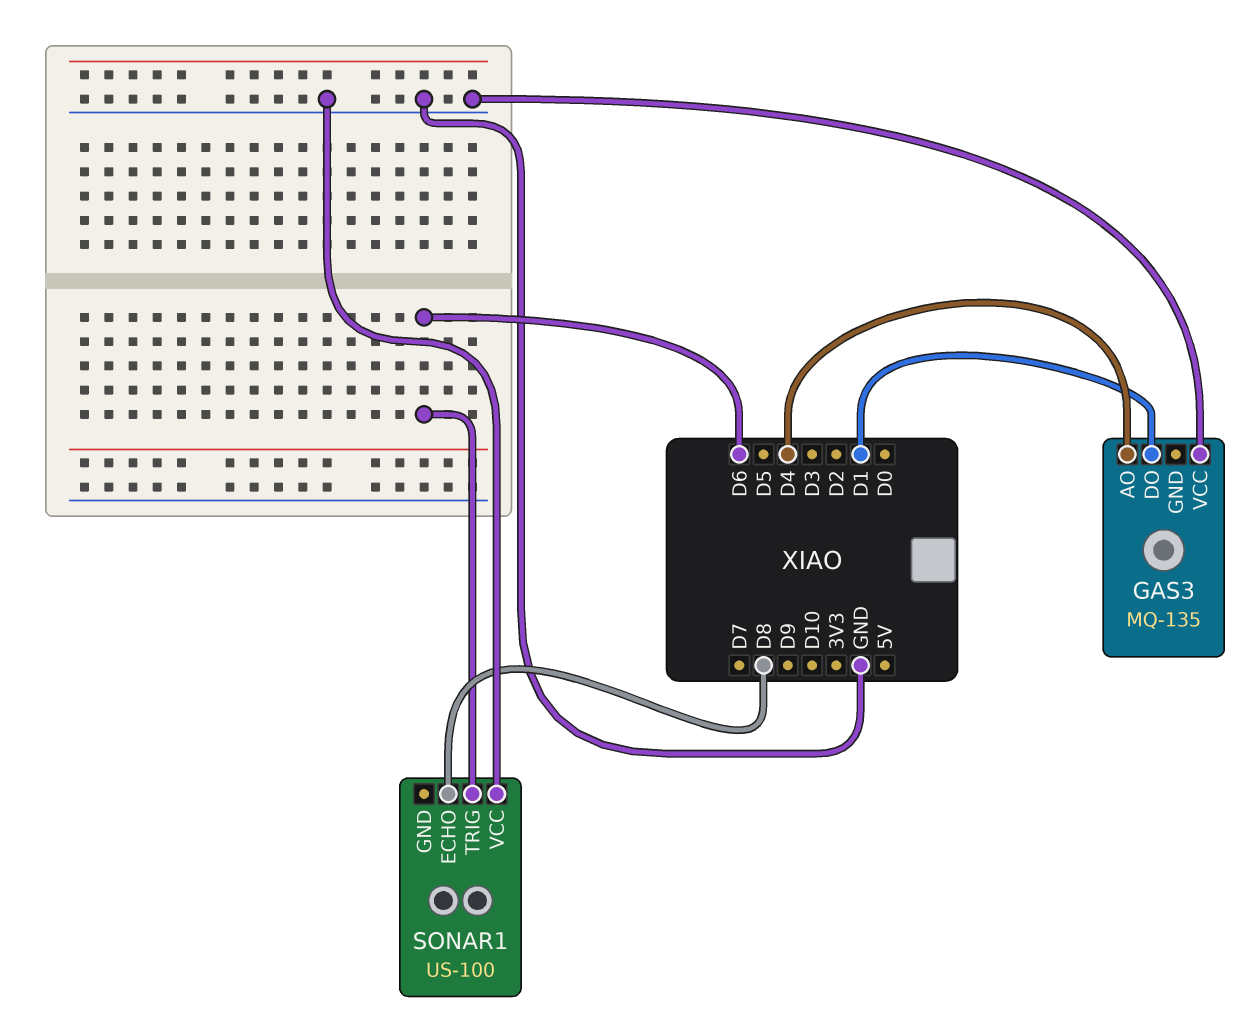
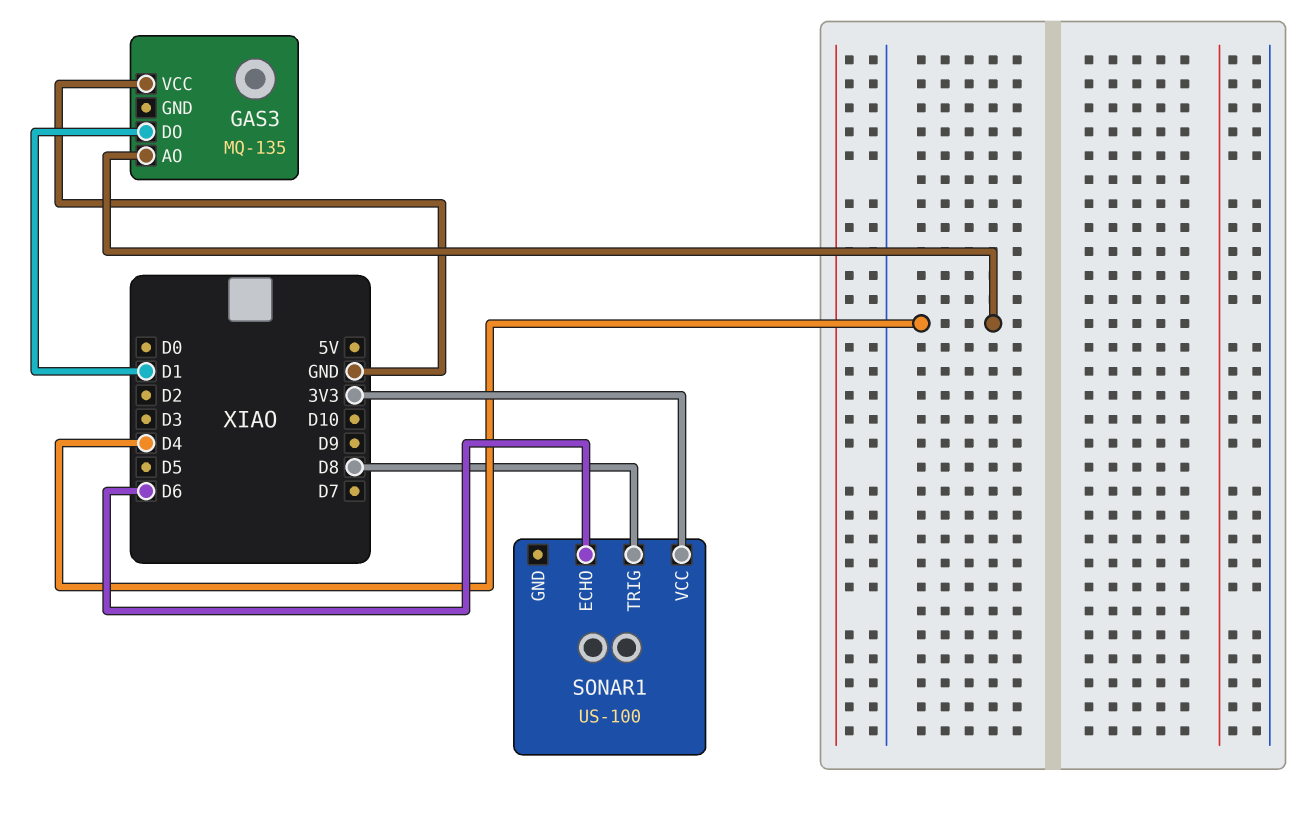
SONAR1 pin ECHO: D8 -> D6
SONAR1 pin TRIG: D6 -> D8
SONAR1 pin VCC: GND -> 3V3

